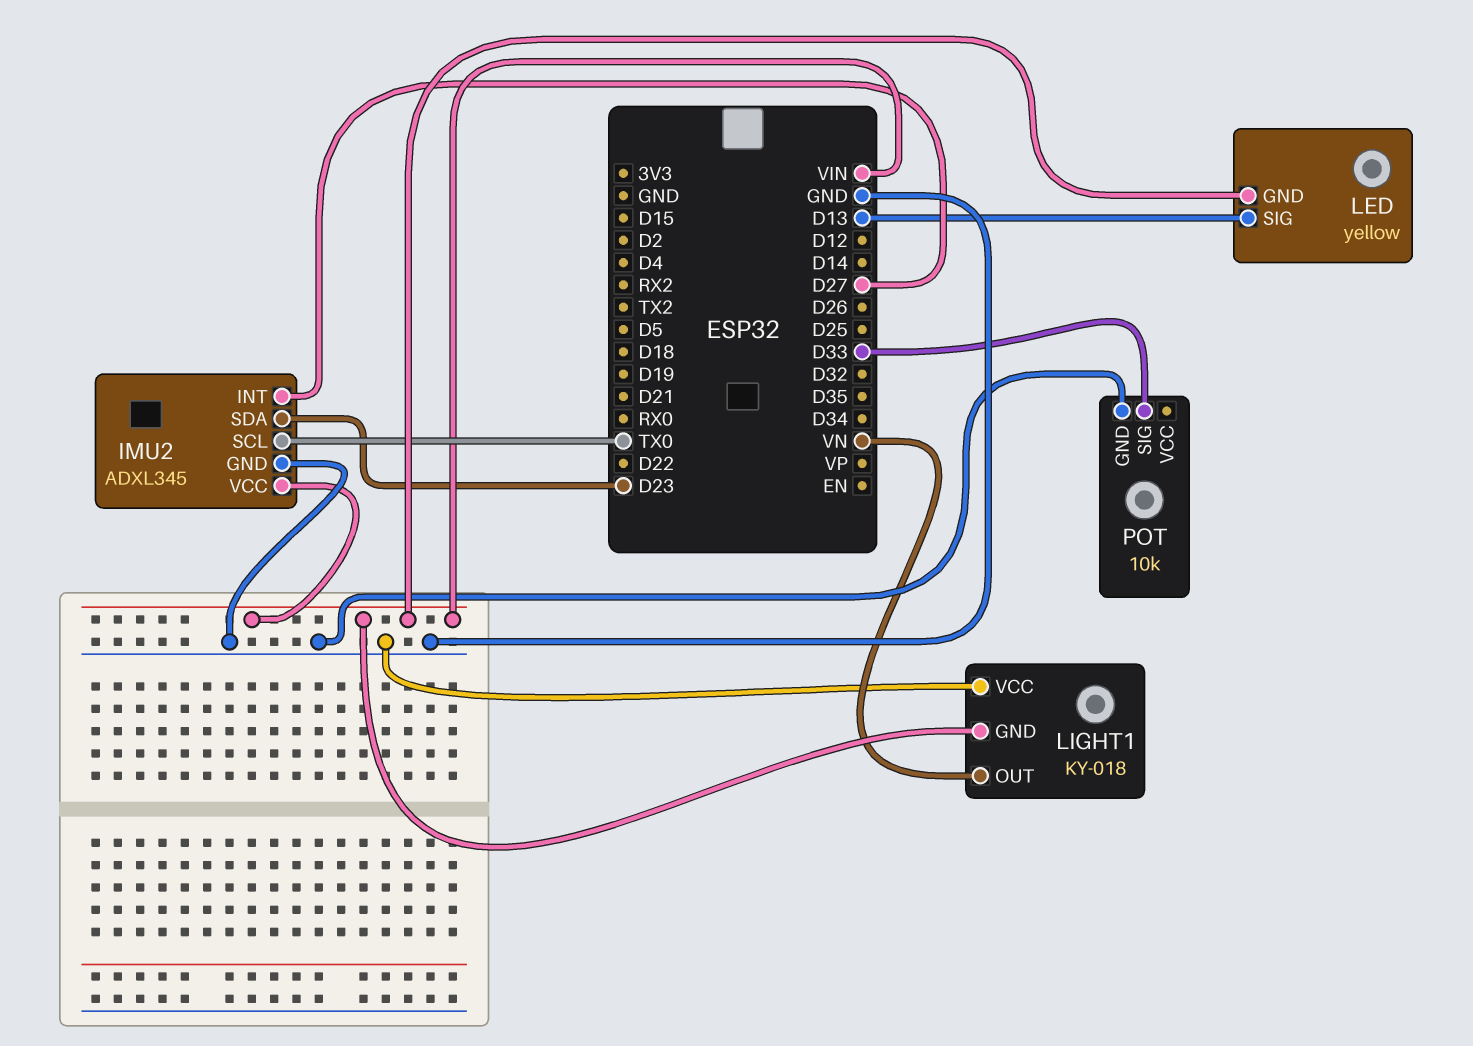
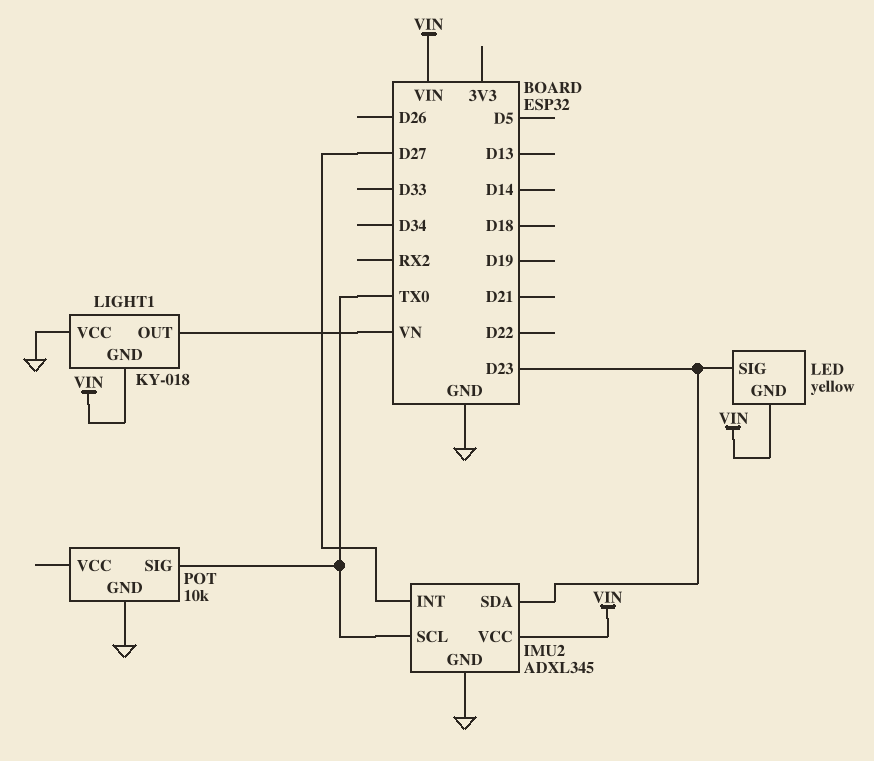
LED pin SIG: D13 -> D23
POT pin SIG: D33 -> TX0

